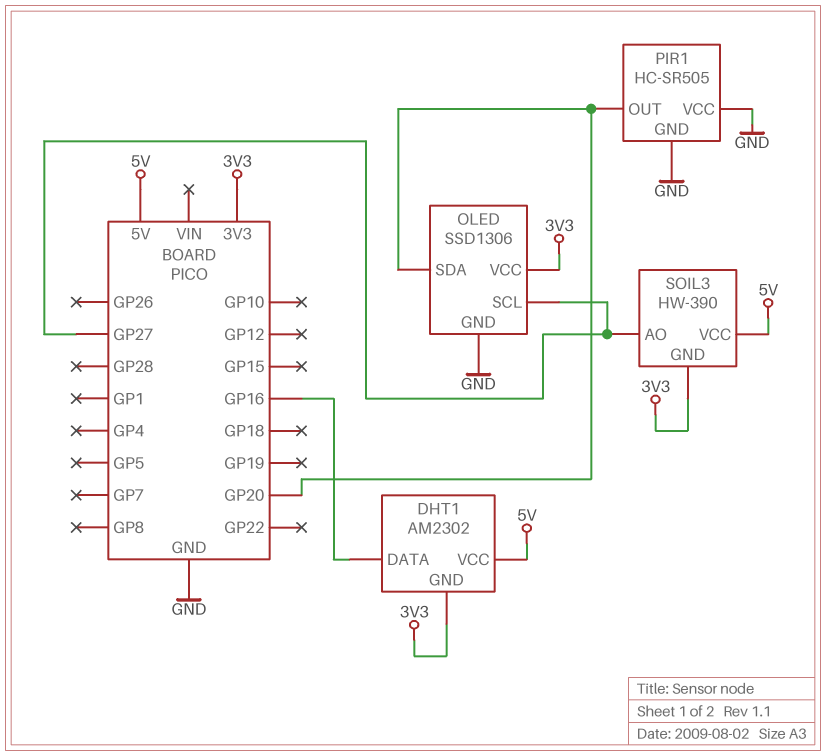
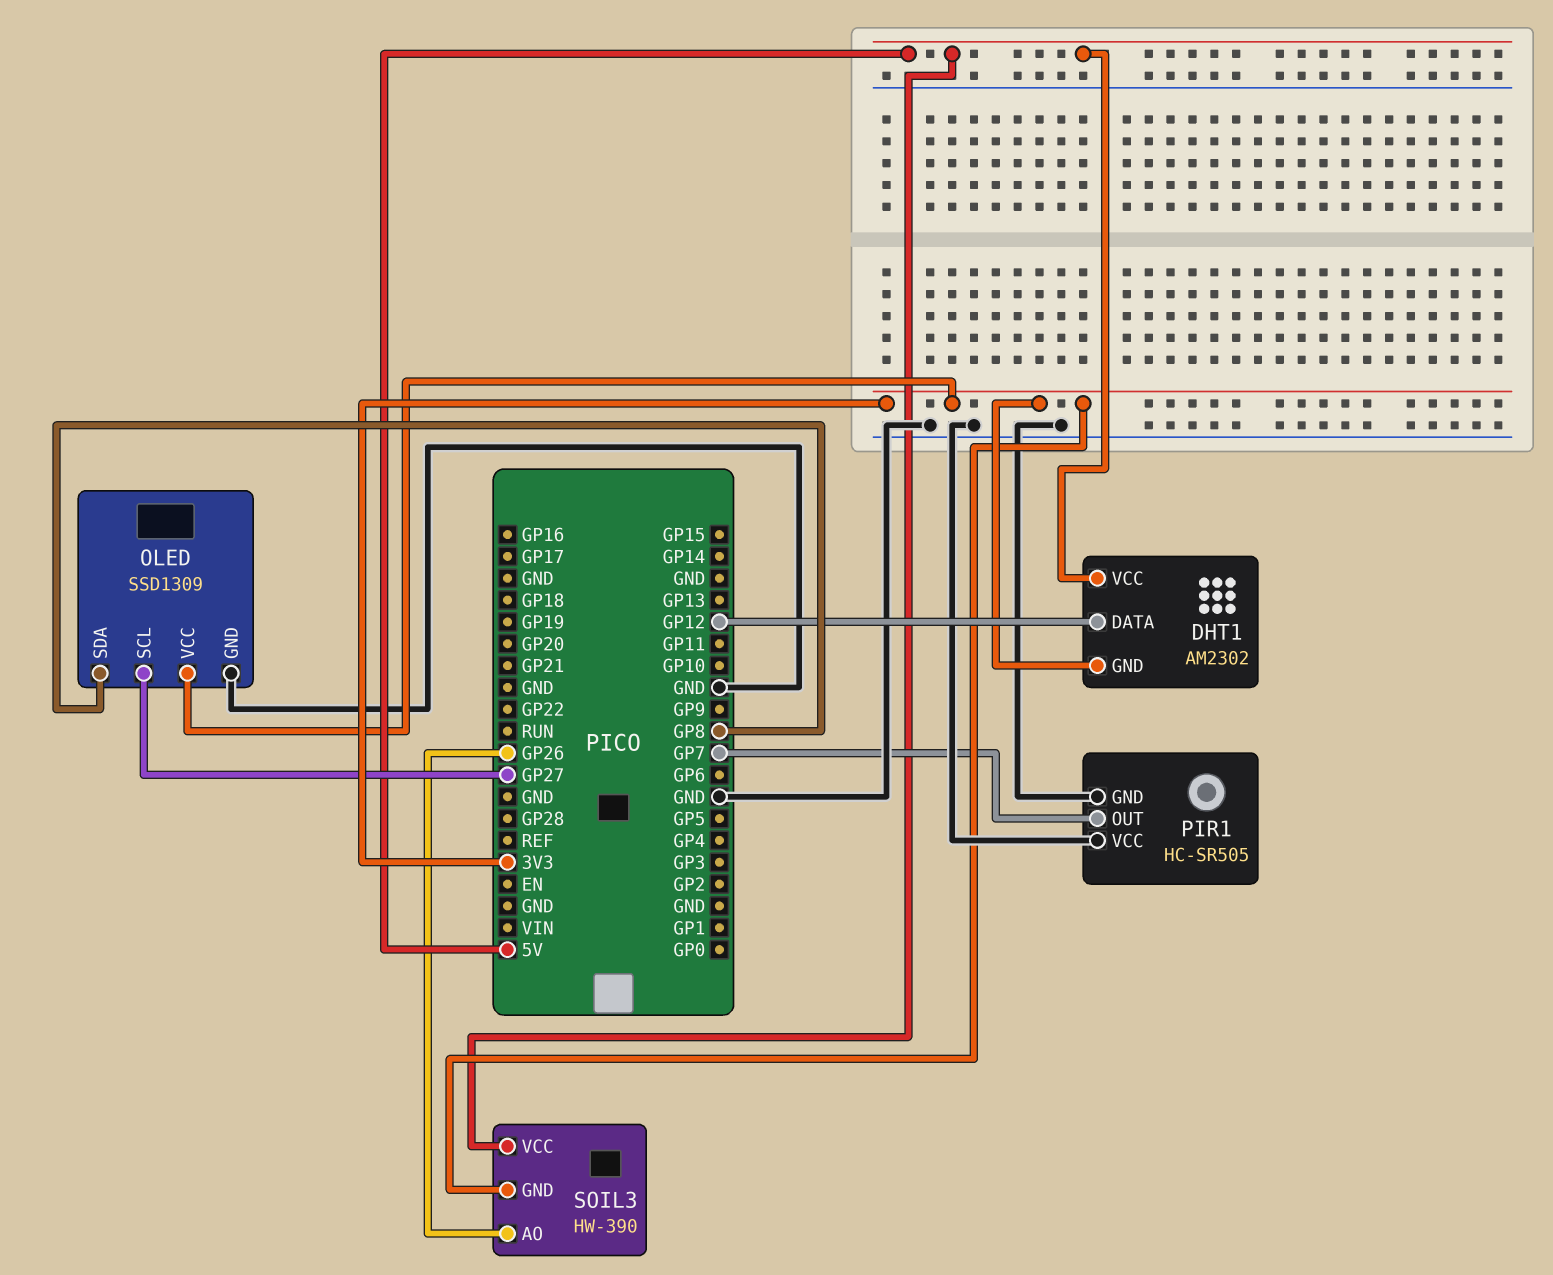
DHT1 pin DATA: GP16 -> GP12
OLED: SSD1306 -> SSD1309
OLED pin SDA: GP20 -> GP8
PIR1 pin OUT: GP20 -> GP7
SOIL3 pin AO: GP27 -> GP26

